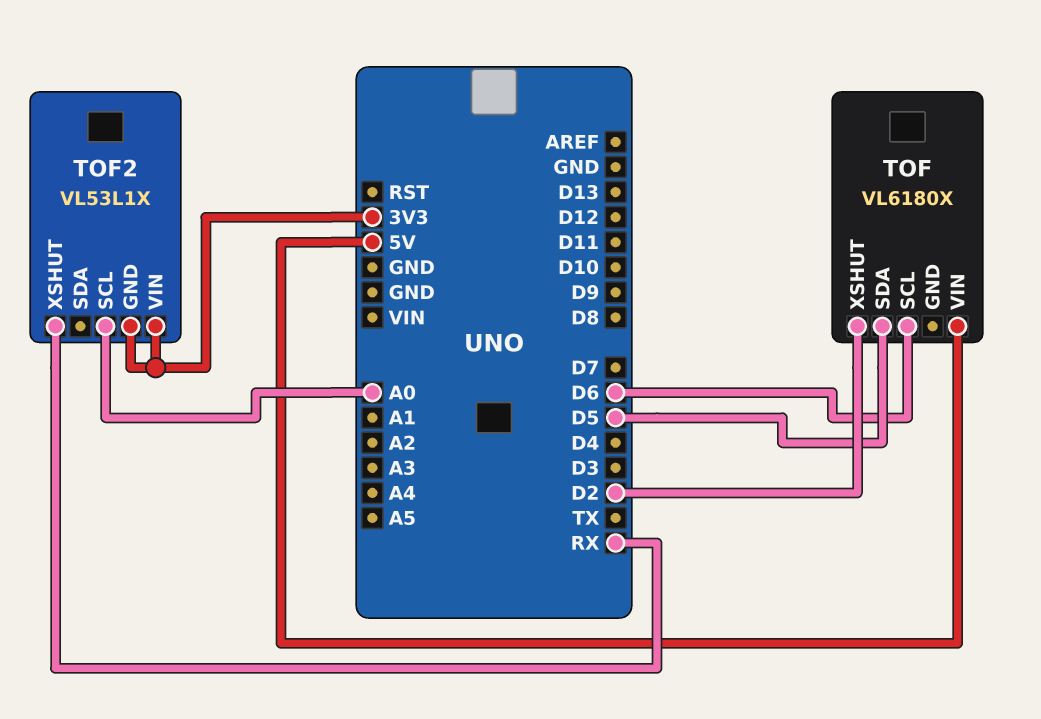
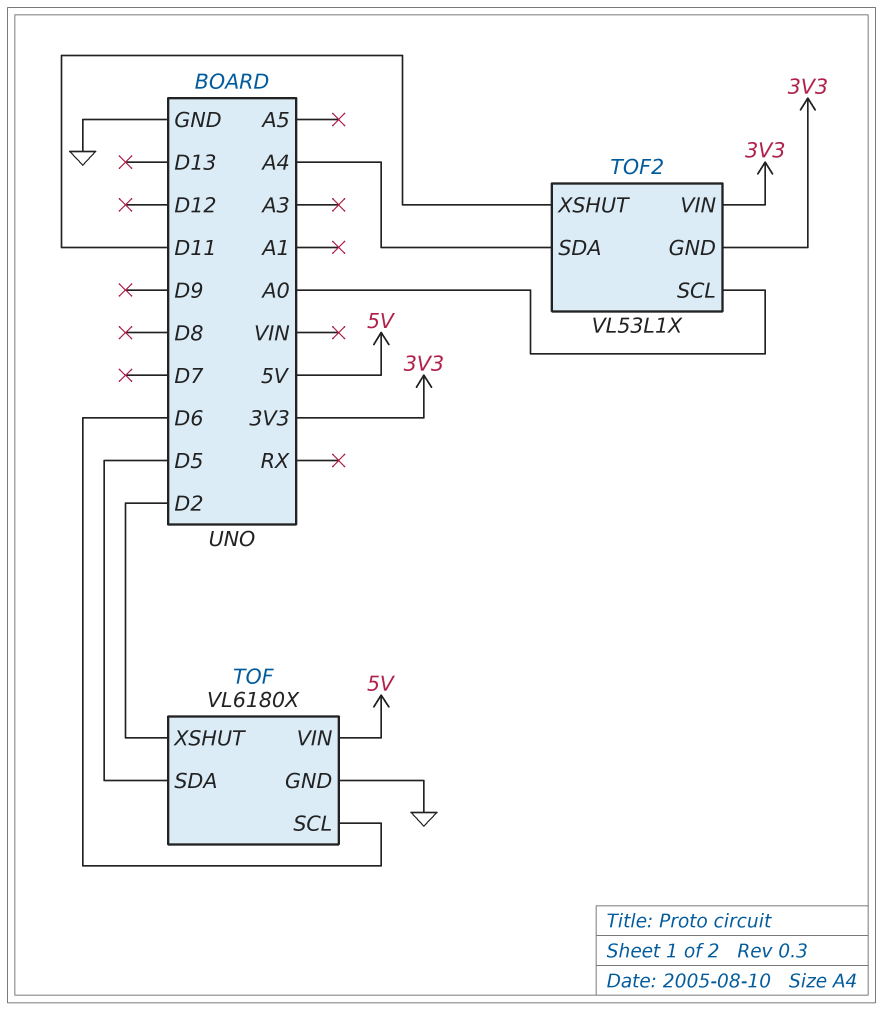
TOF pin GND: none -> GND
TOF2 pin SDA: none -> A4
TOF2 pin XSHUT: RX -> D11

